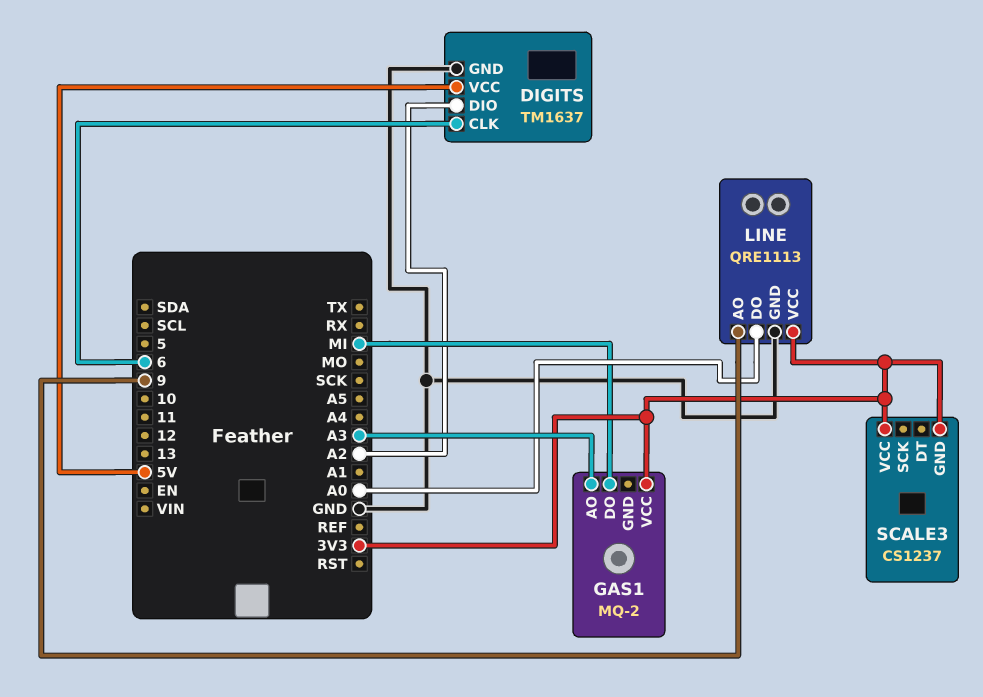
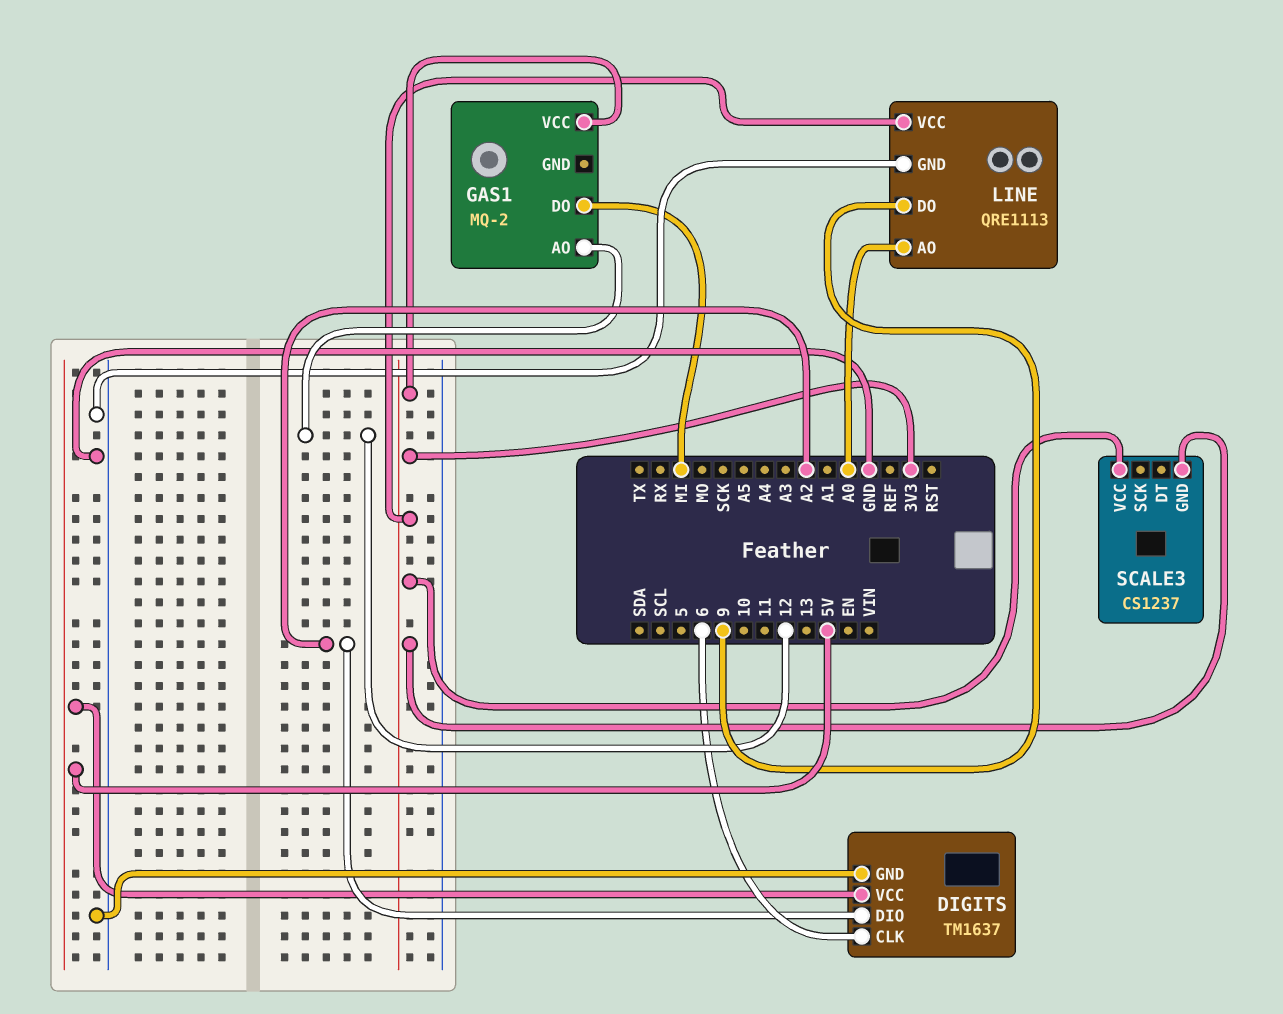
GAS1 pin AO: A3 -> 12
LINE pin AO: 9 -> A0
LINE pin DO: A0 -> 9

